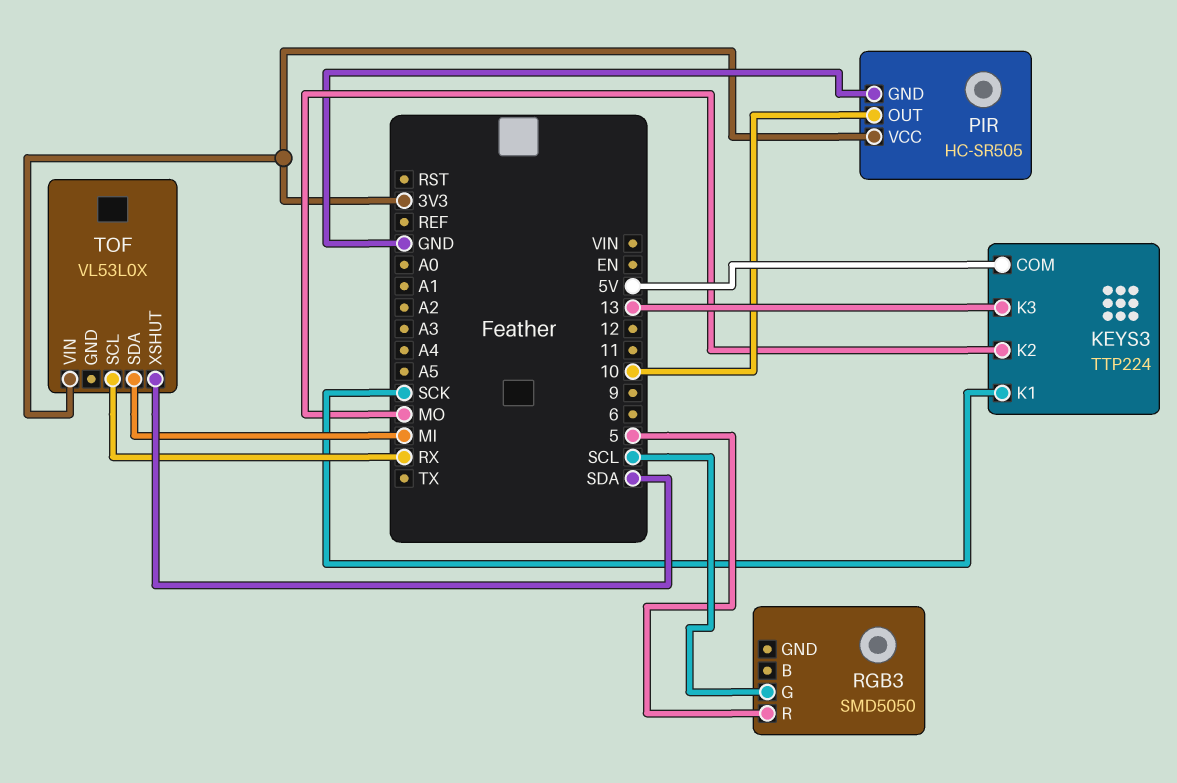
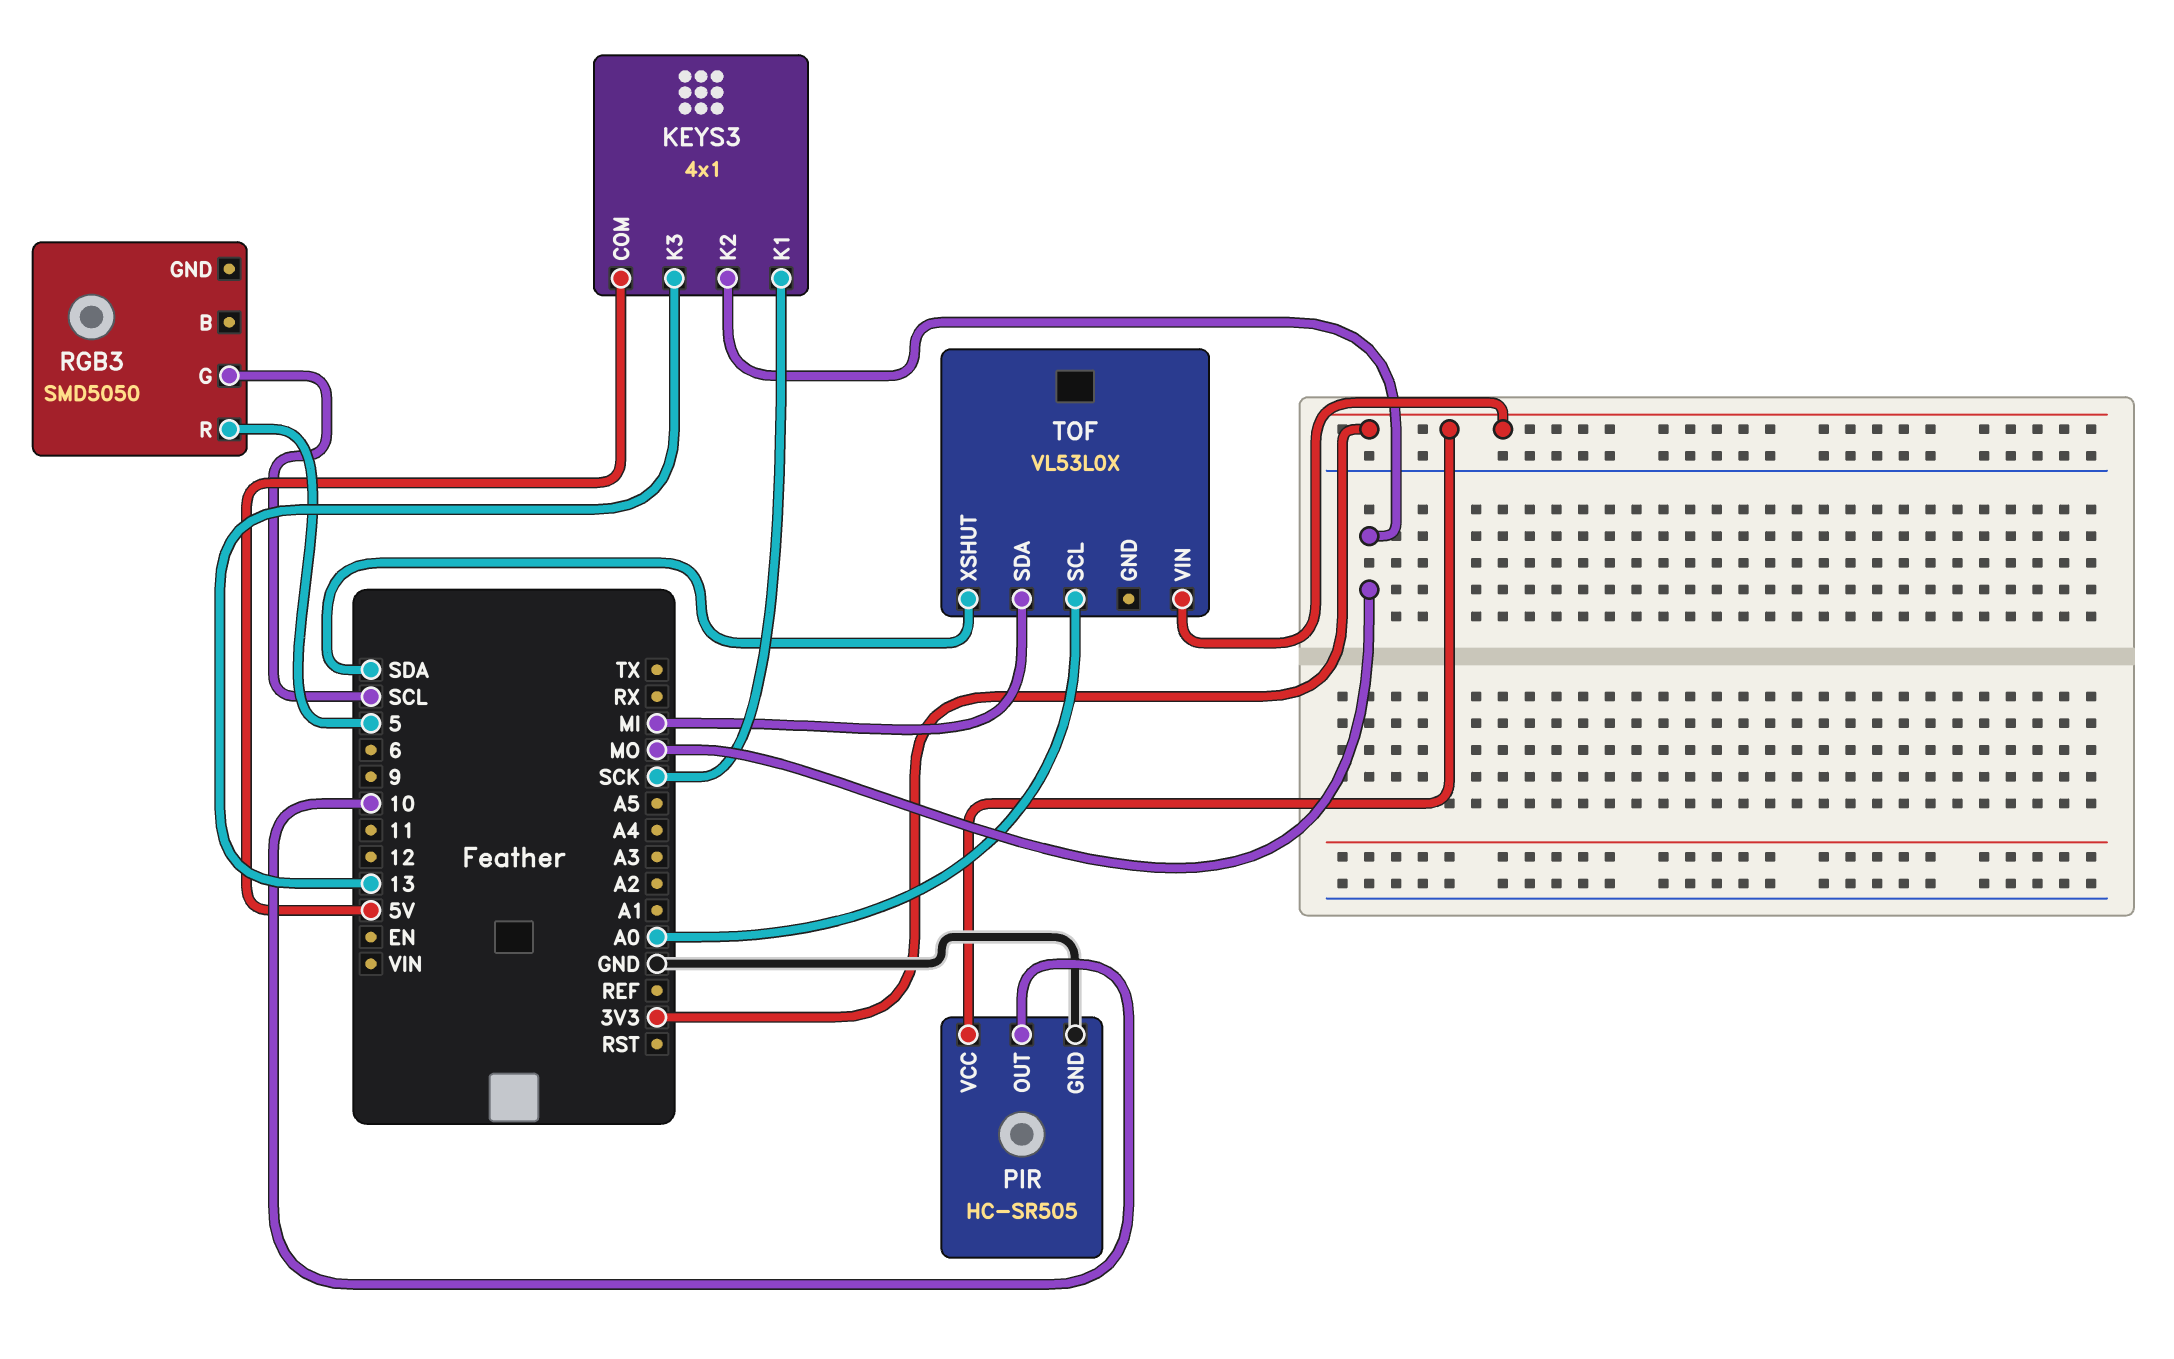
KEYS3: TTP224 -> 4x1
TOF pin SCL: RX -> A0

